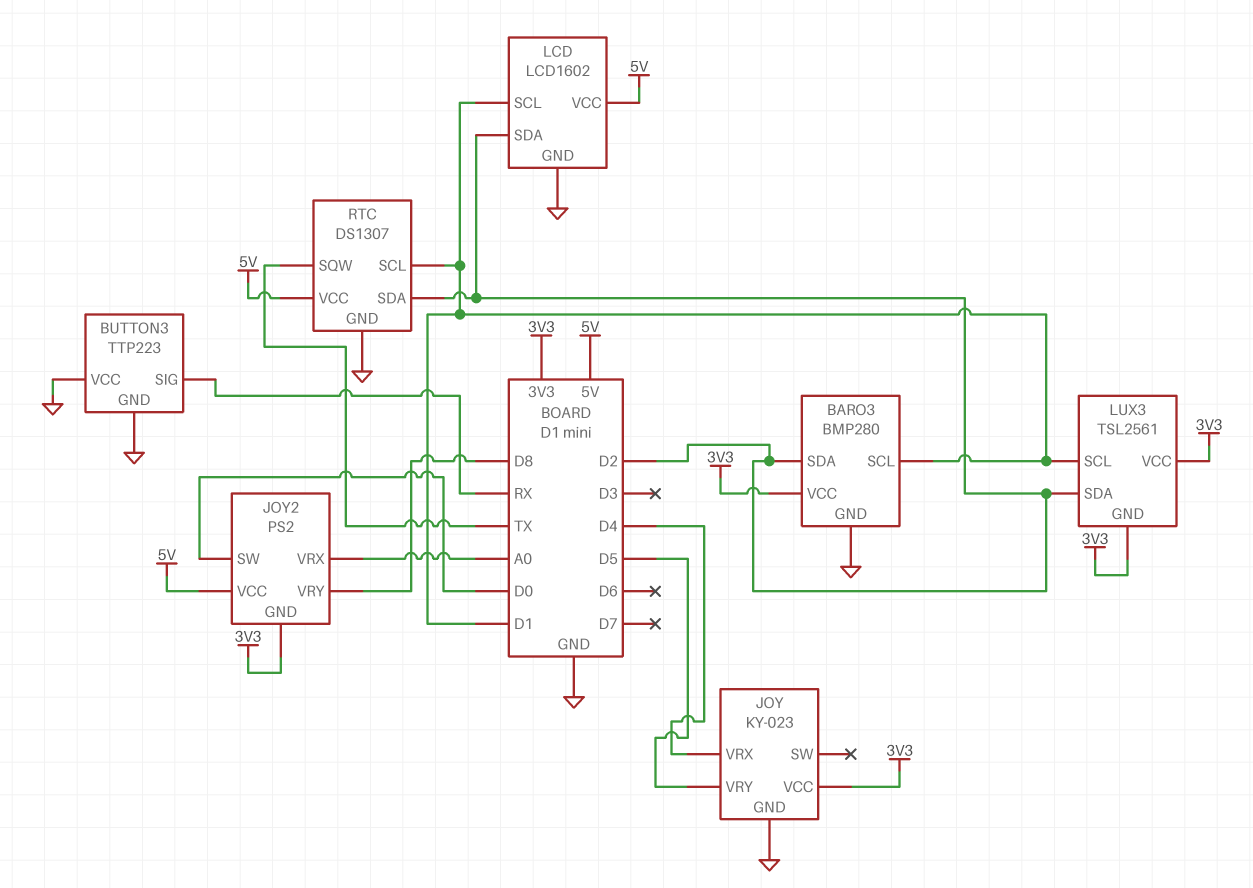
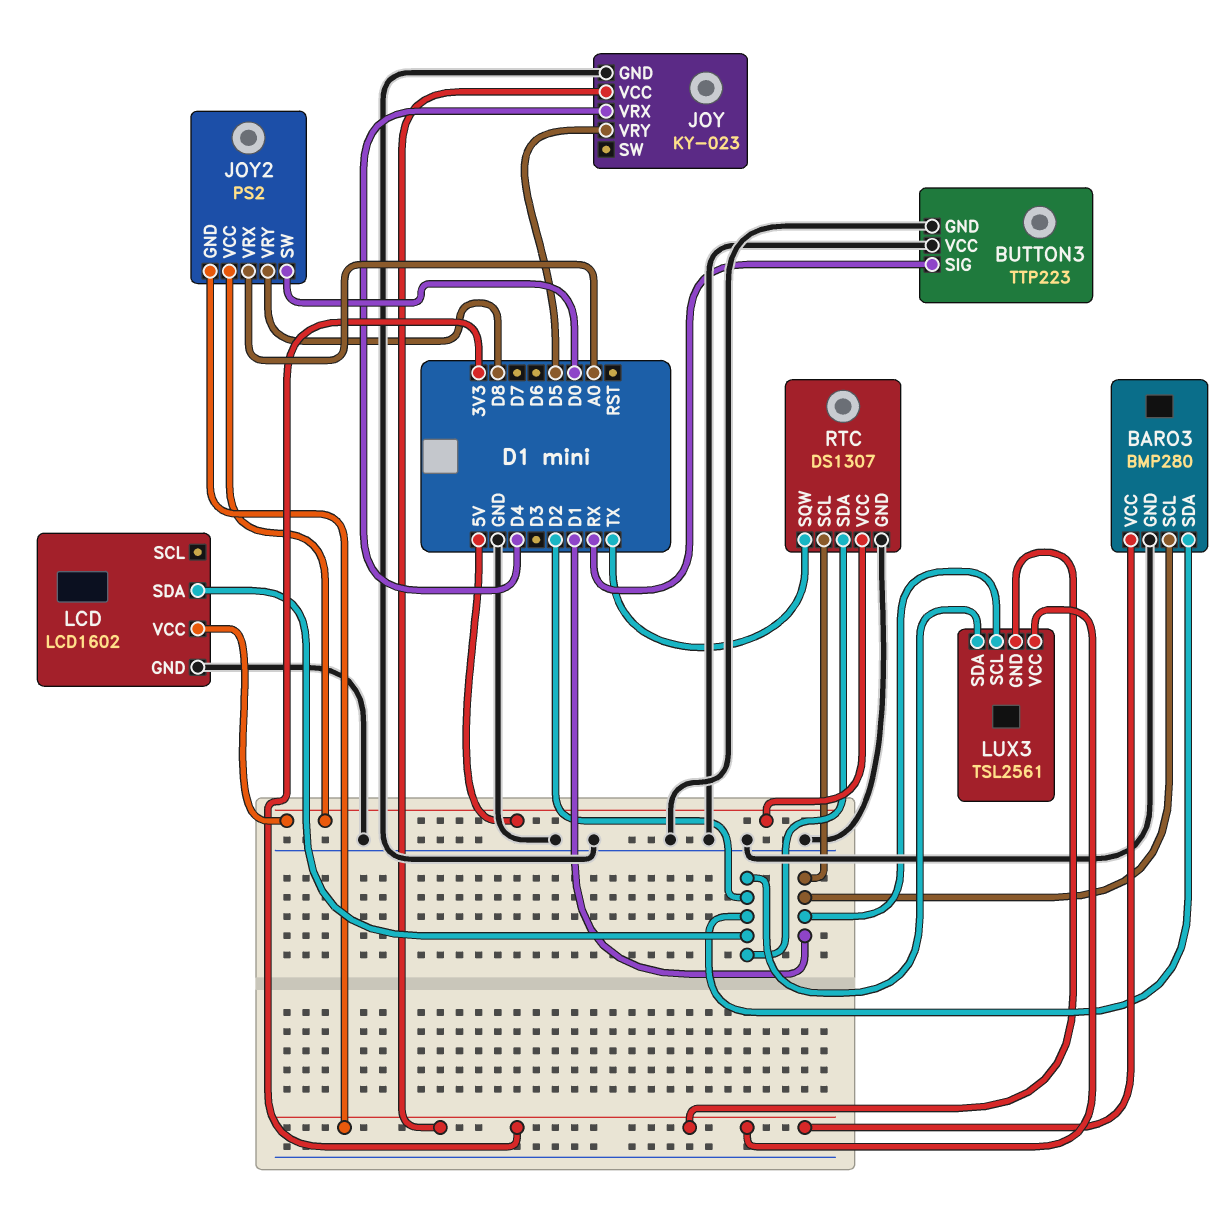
LCD pin SCL: D1 -> none

